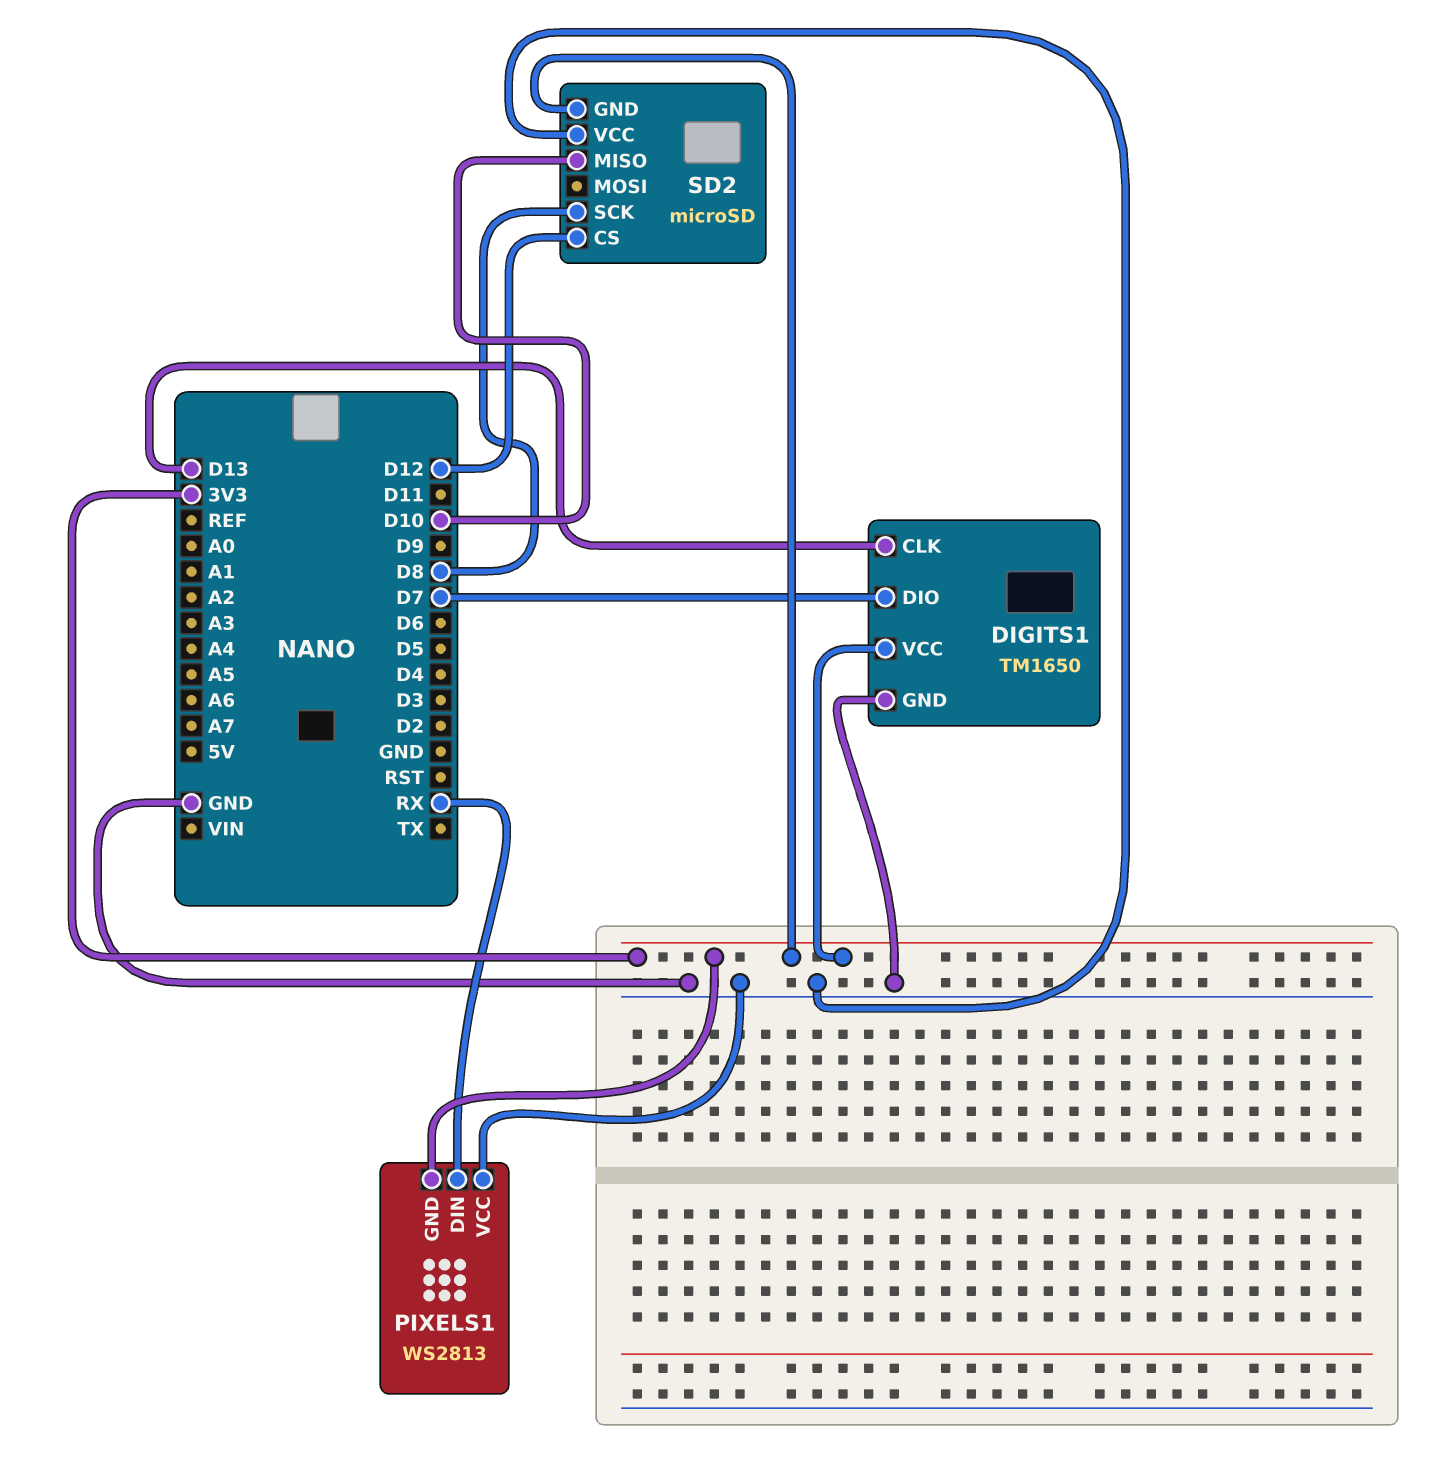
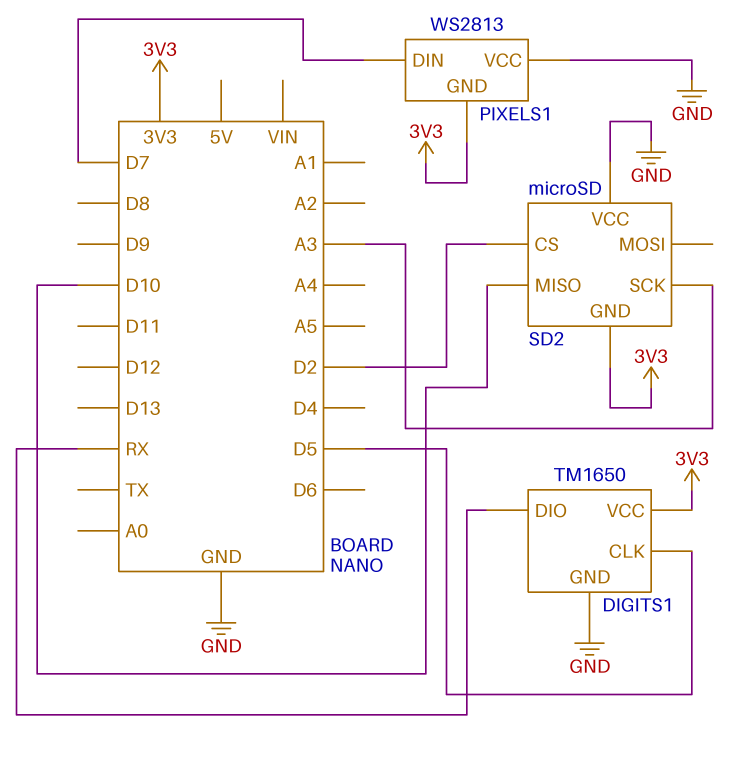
DIGITS1 pin CLK: D13 -> D5
DIGITS1 pin DIO: D7 -> RX
PIXELS1 pin DIN: RX -> D7
SD2 pin CS: D12 -> D2
SD2 pin SCK: D8 -> A3

